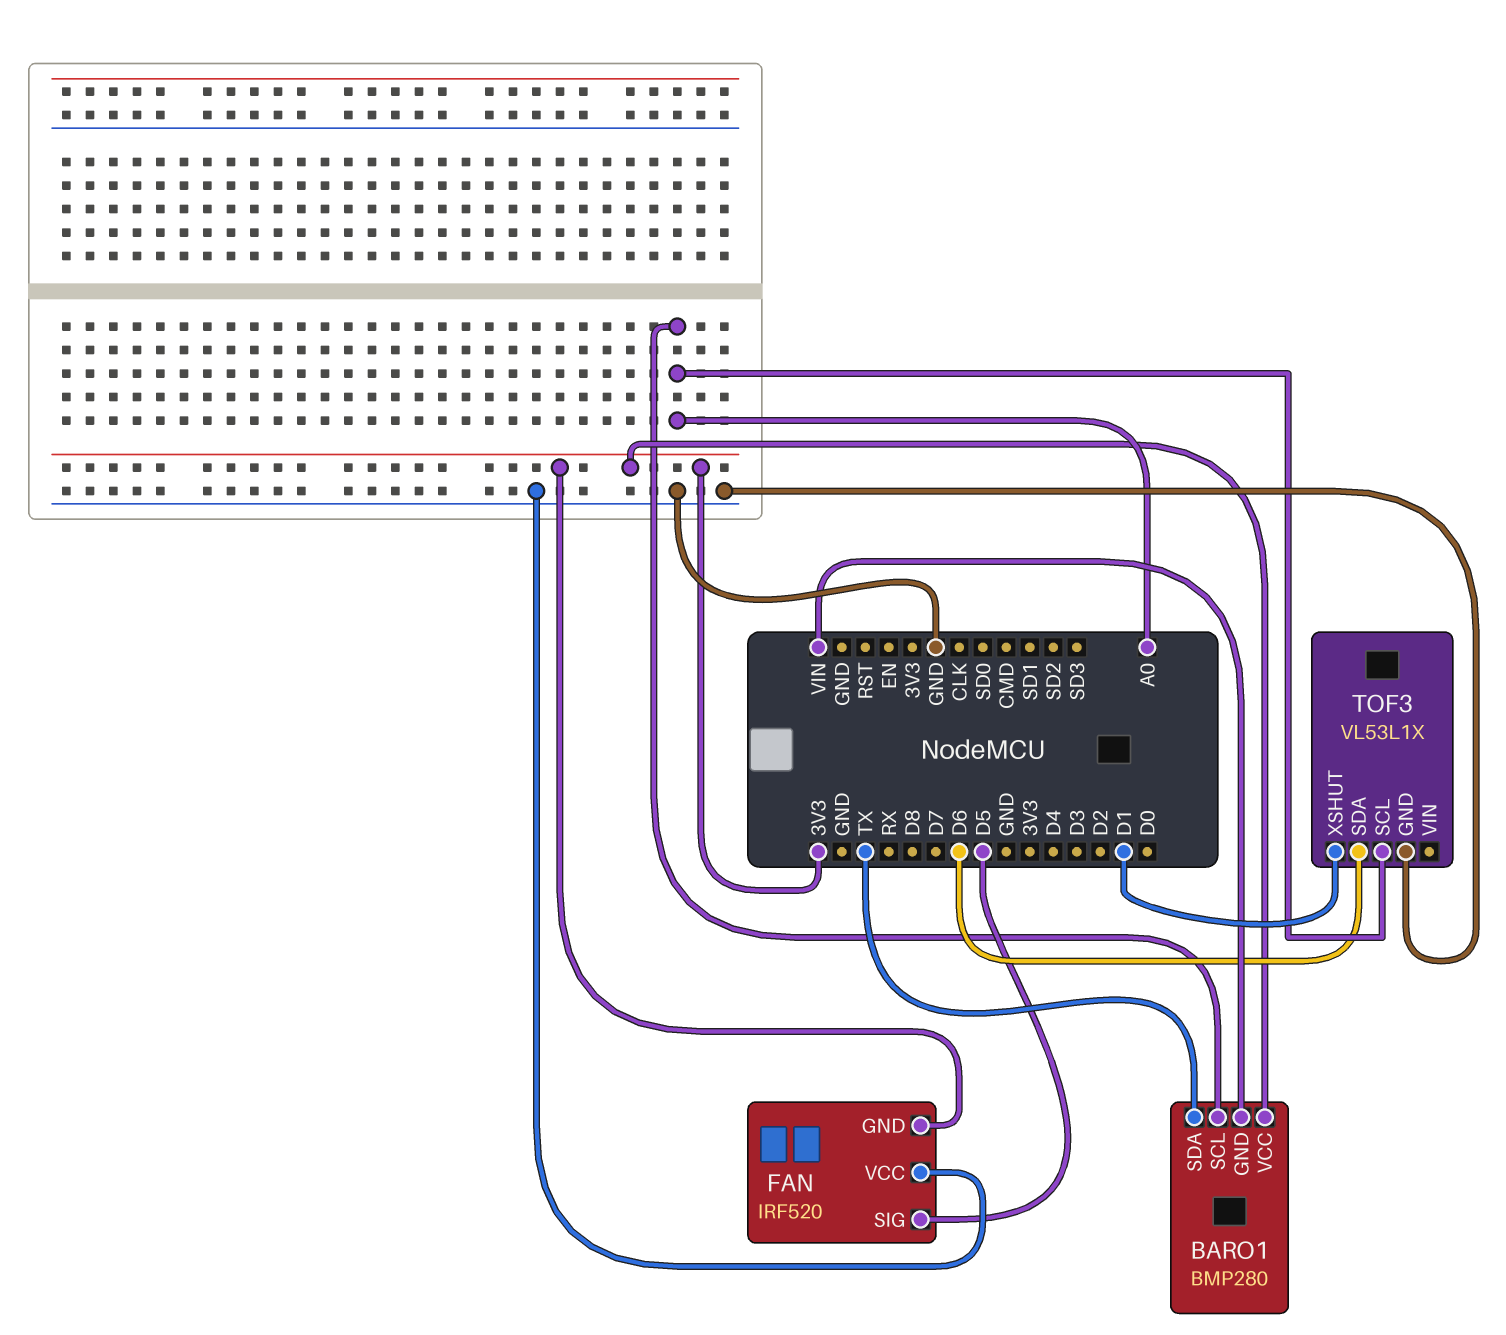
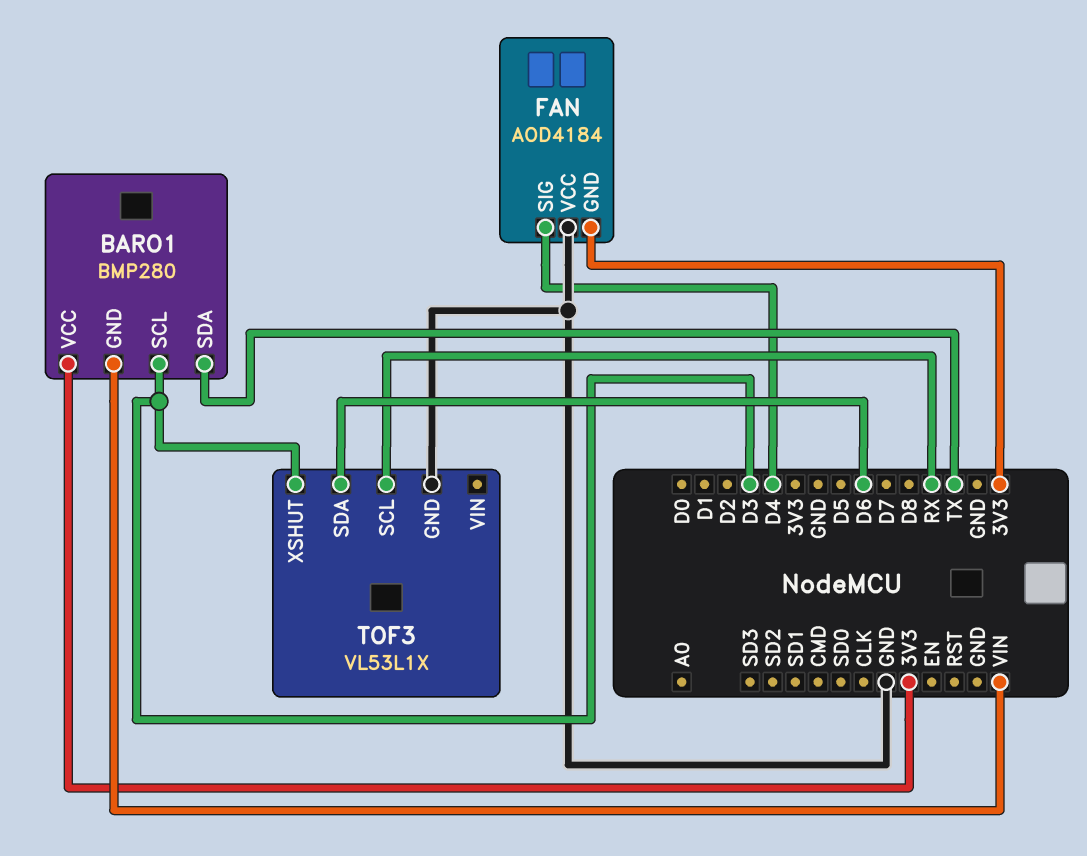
BARO1 pin SCL: A0 -> D3
FAN: IRF520 -> AOD4184
FAN pin SIG: D5 -> D4
TOF3 pin SCL: A0 -> RX
TOF3 pin XSHUT: D1 -> D3

